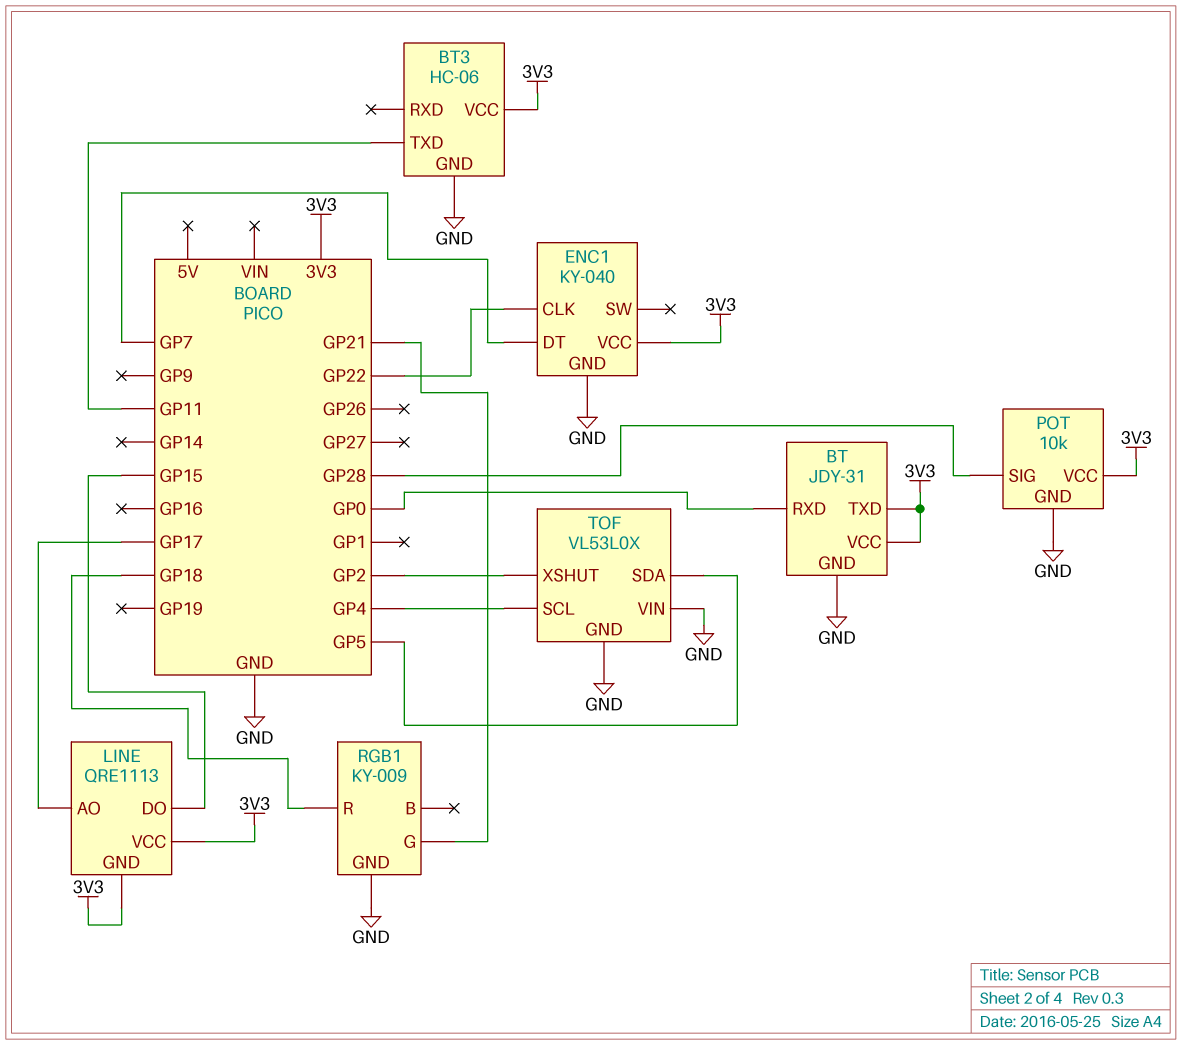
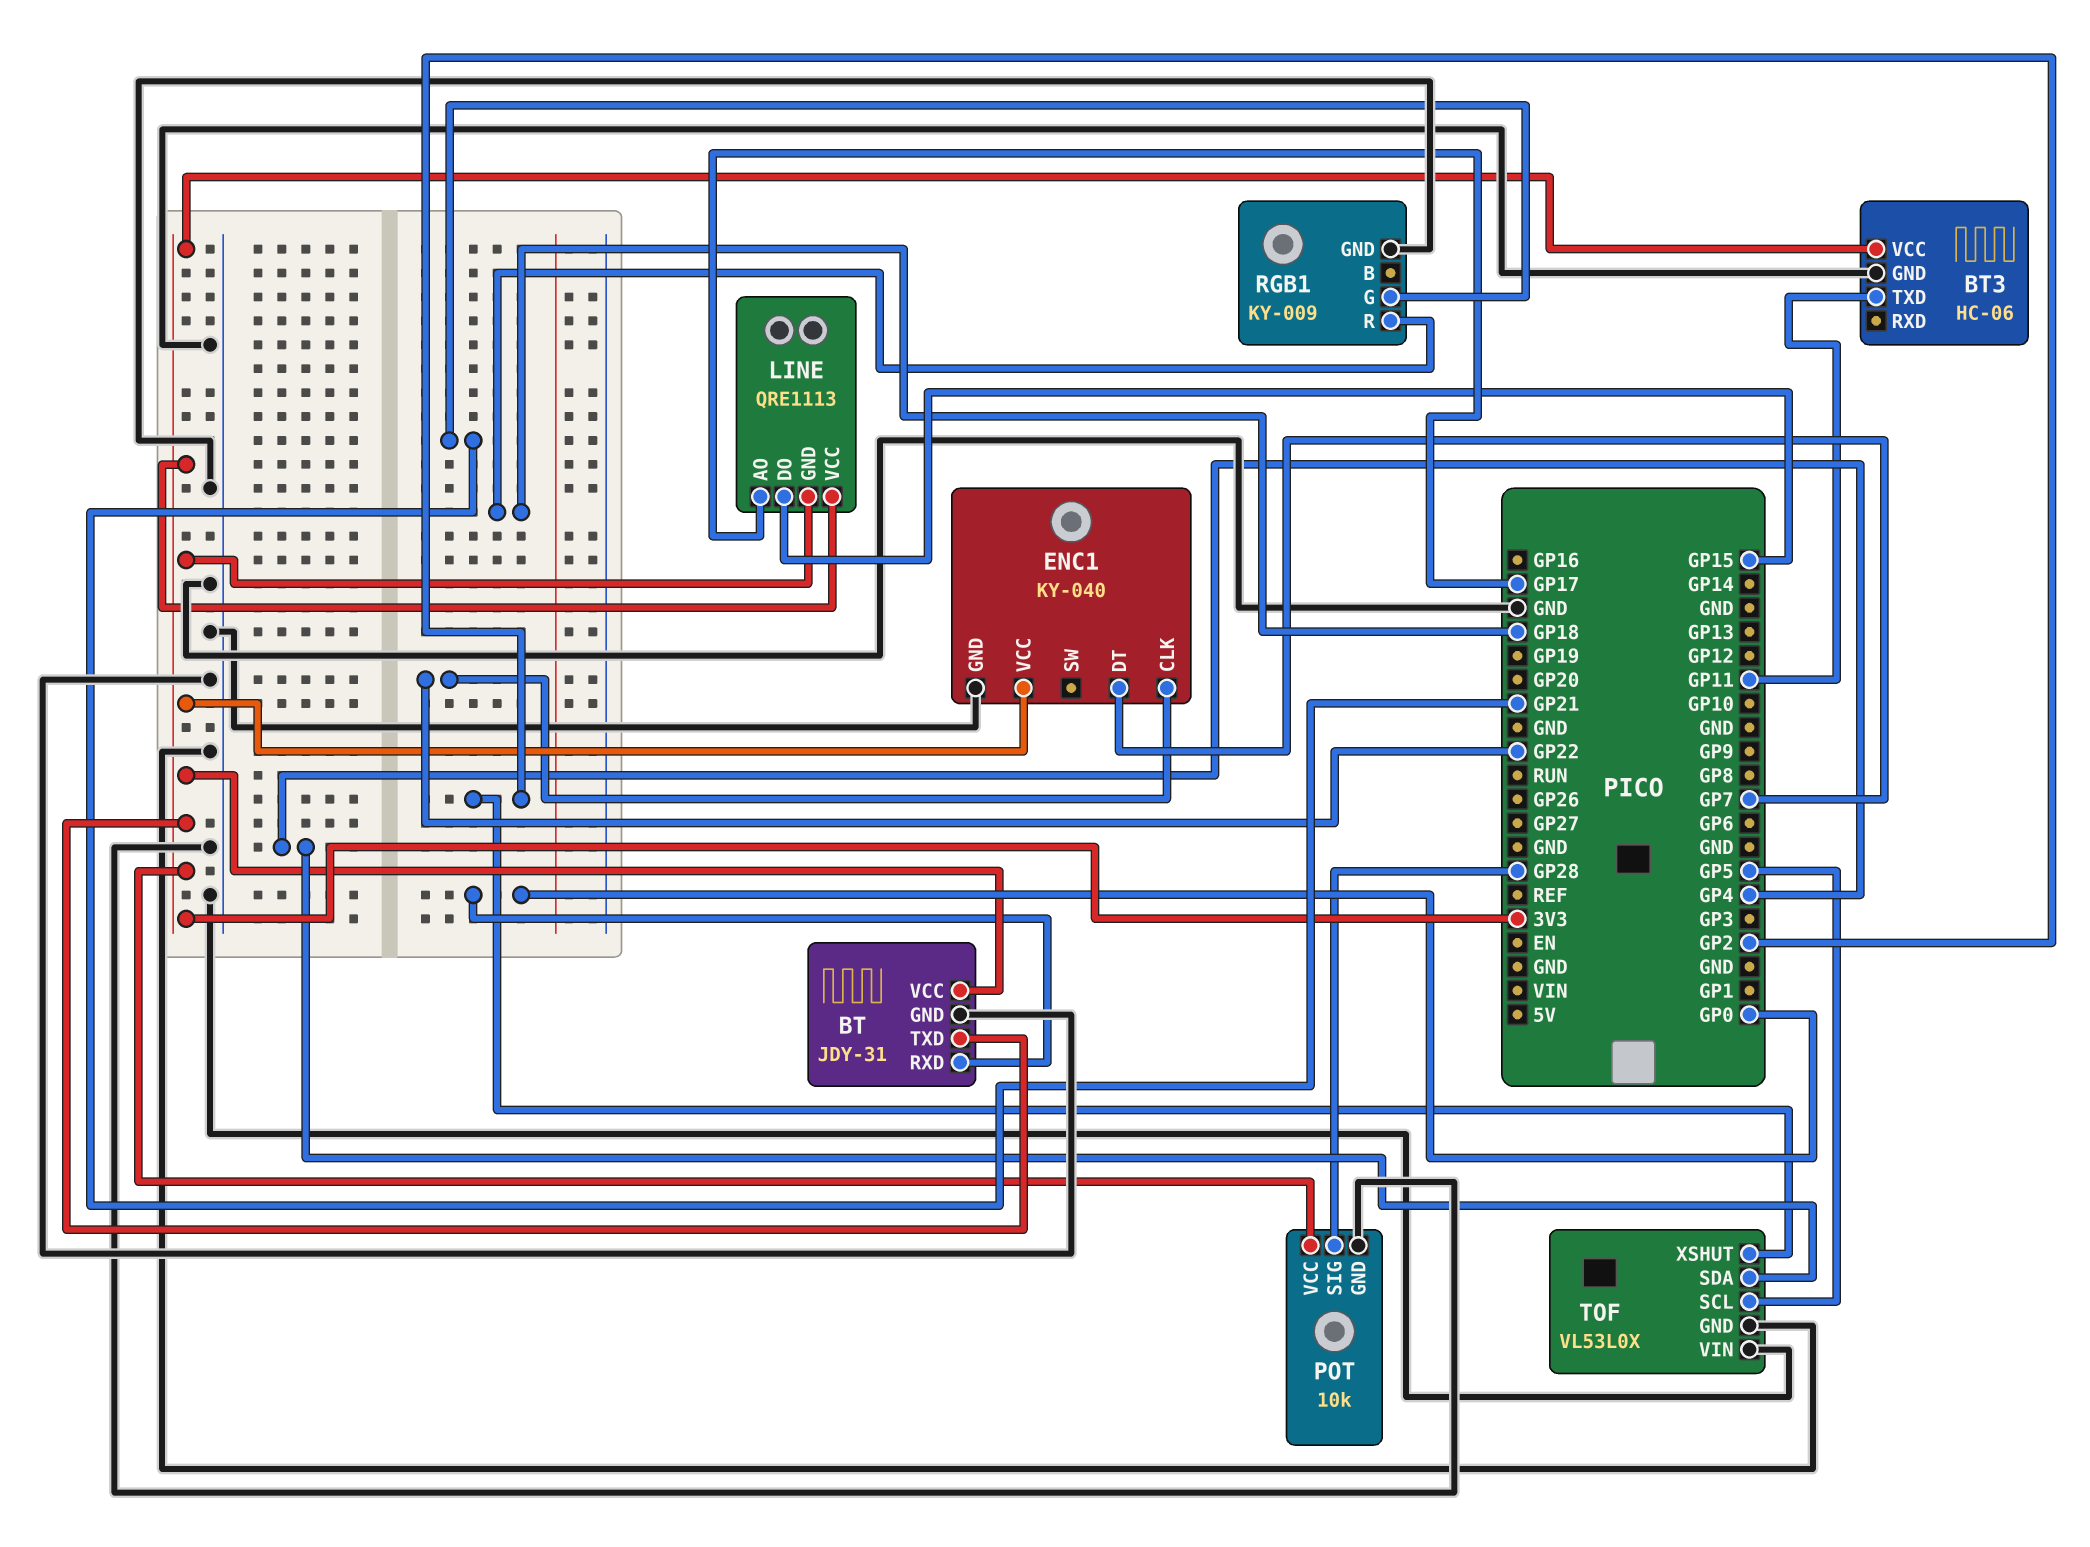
TOF pin SCL: GP4 -> GP5
TOF pin SDA: GP5 -> GP4

